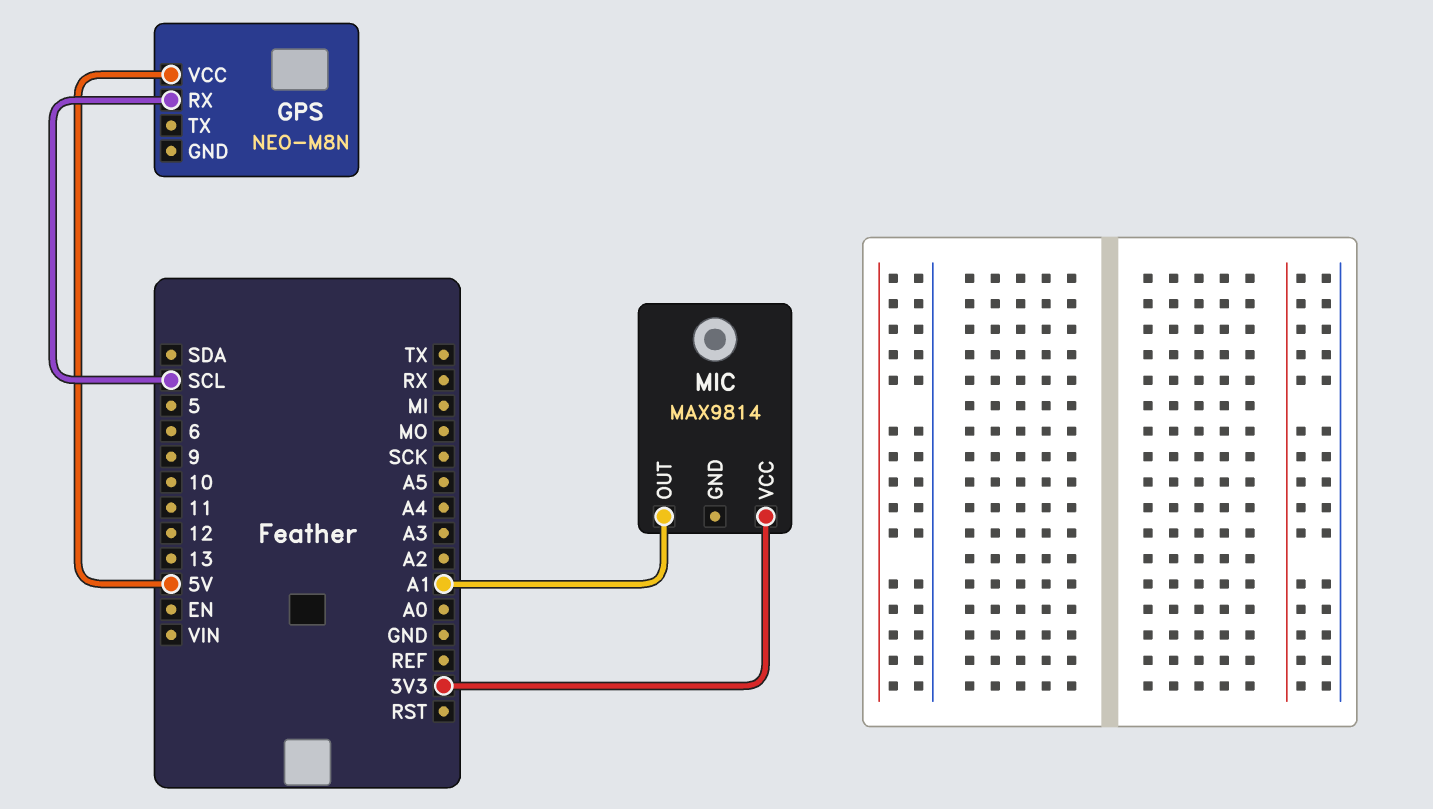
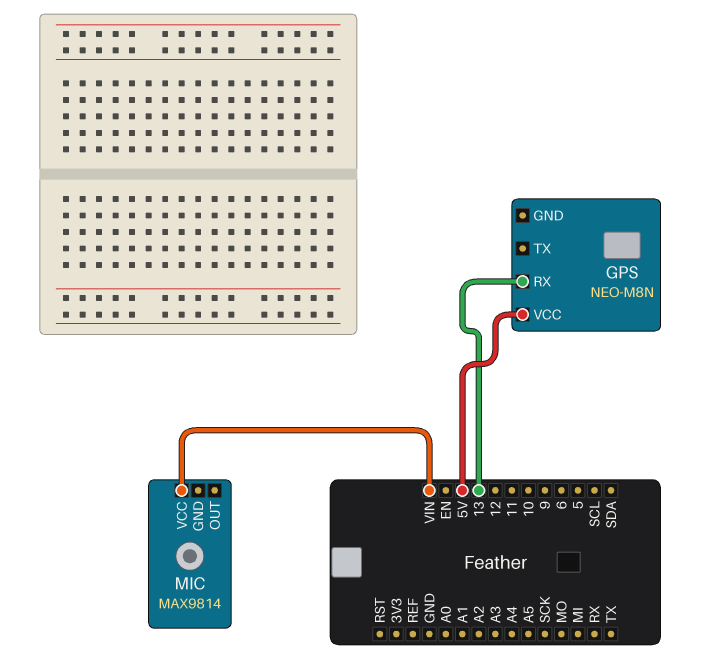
GPS pin RX: SCL -> 13
MIC pin OUT: A1 -> none
MIC pin VCC: 3V3 -> VIN

